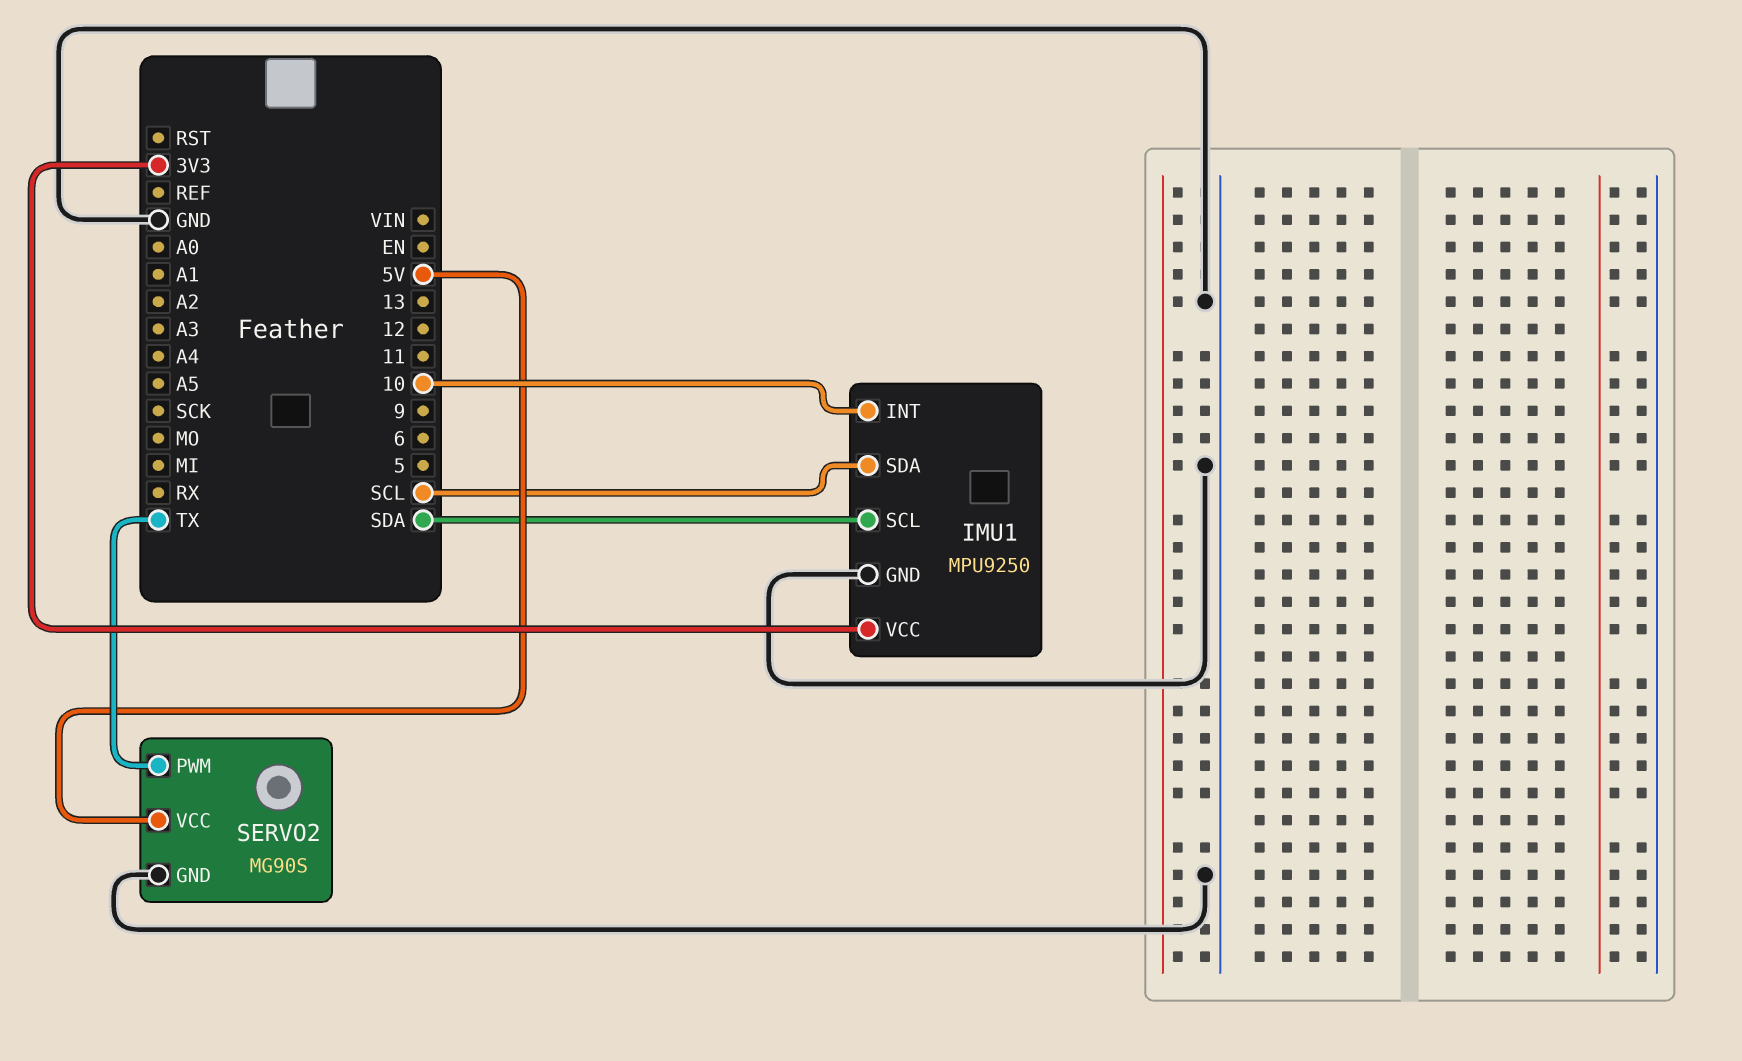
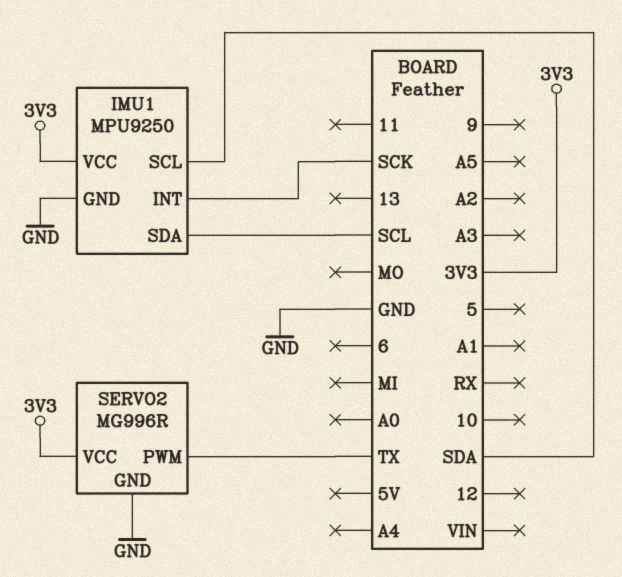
IMU1 pin INT: 10 -> SCK
SERVO2: MG90S -> MG996R
SERVO2 pin VCC: 5V -> 3V3

